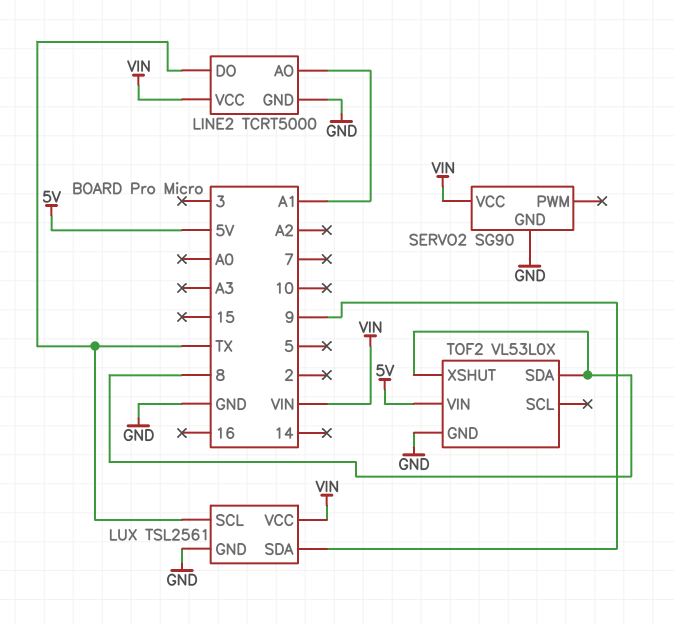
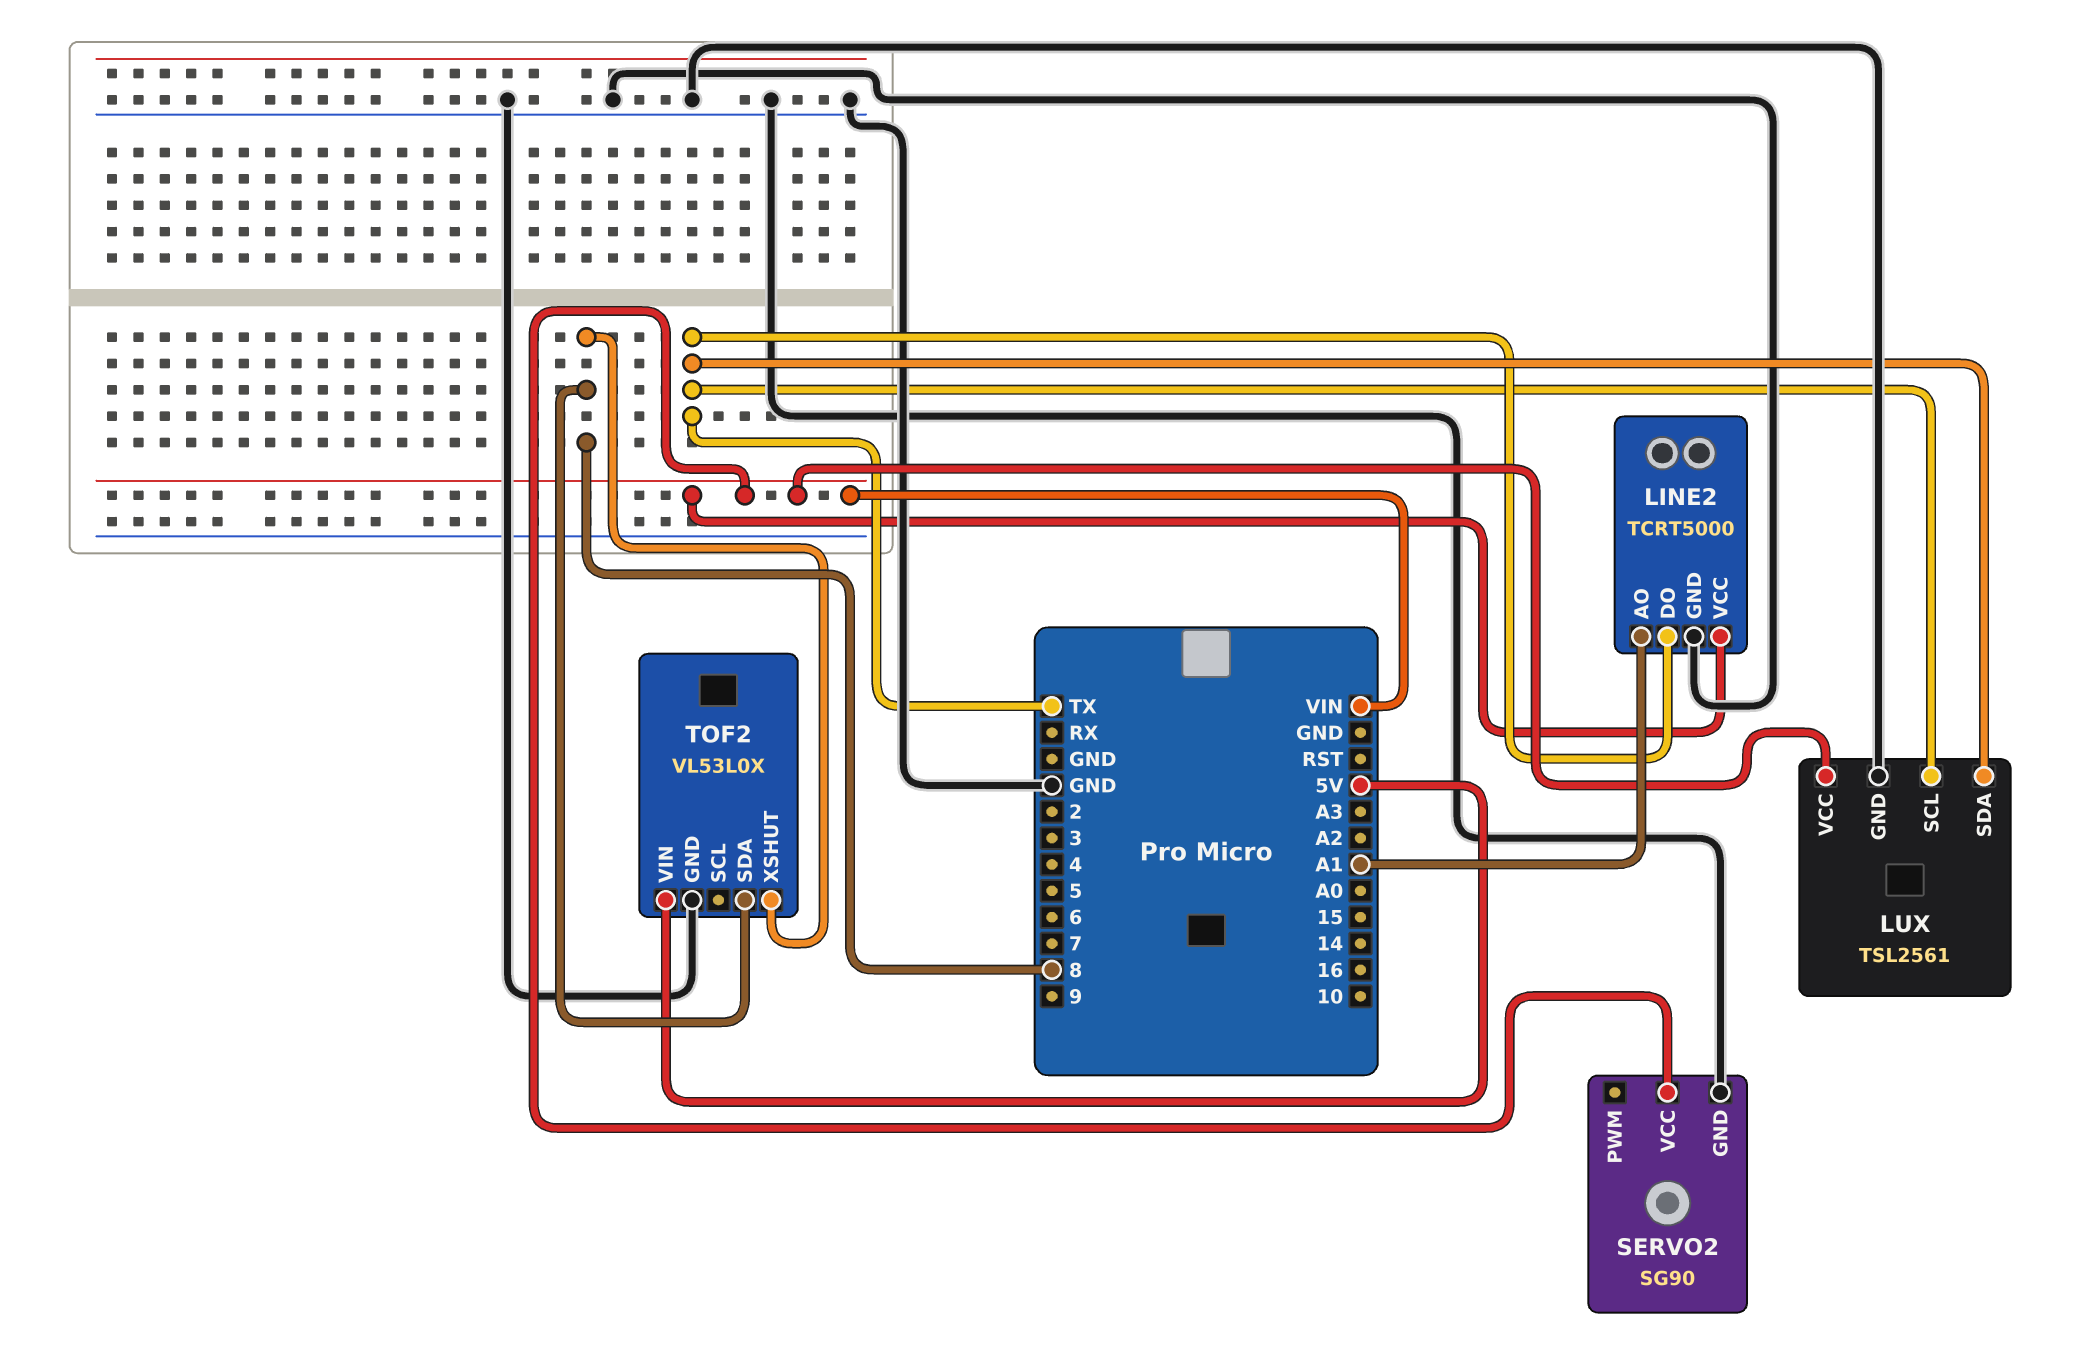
LUX pin SDA: 9 -> TX

